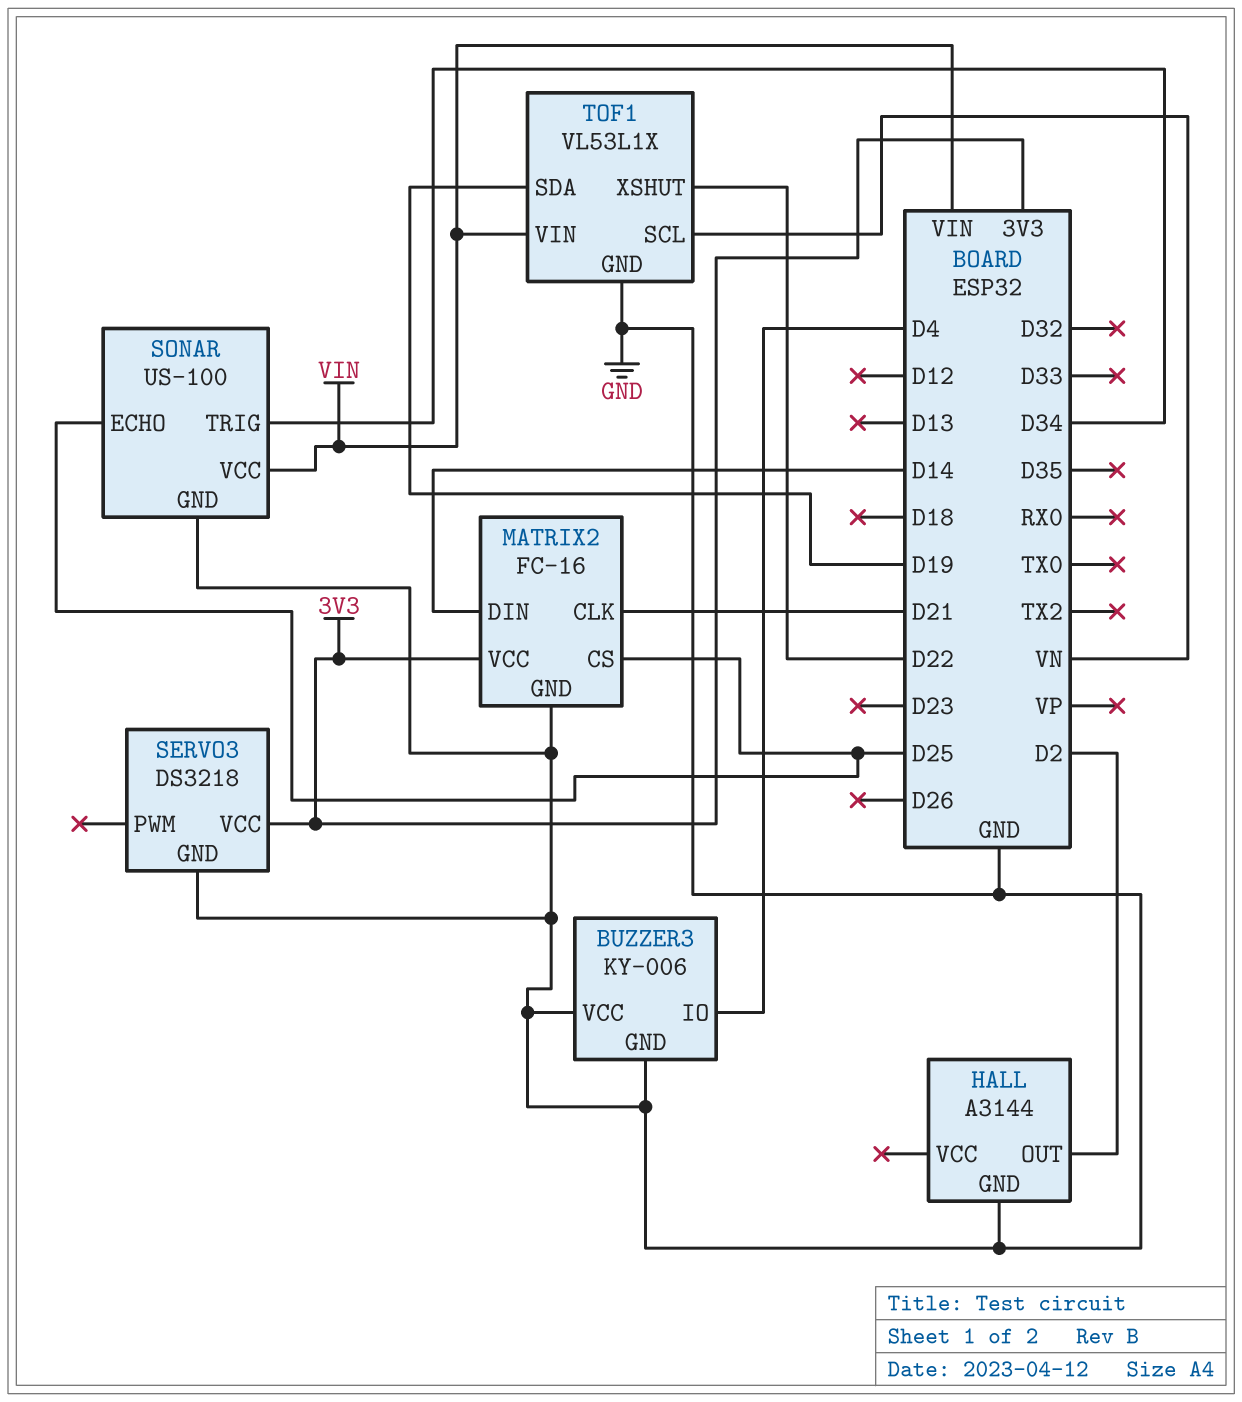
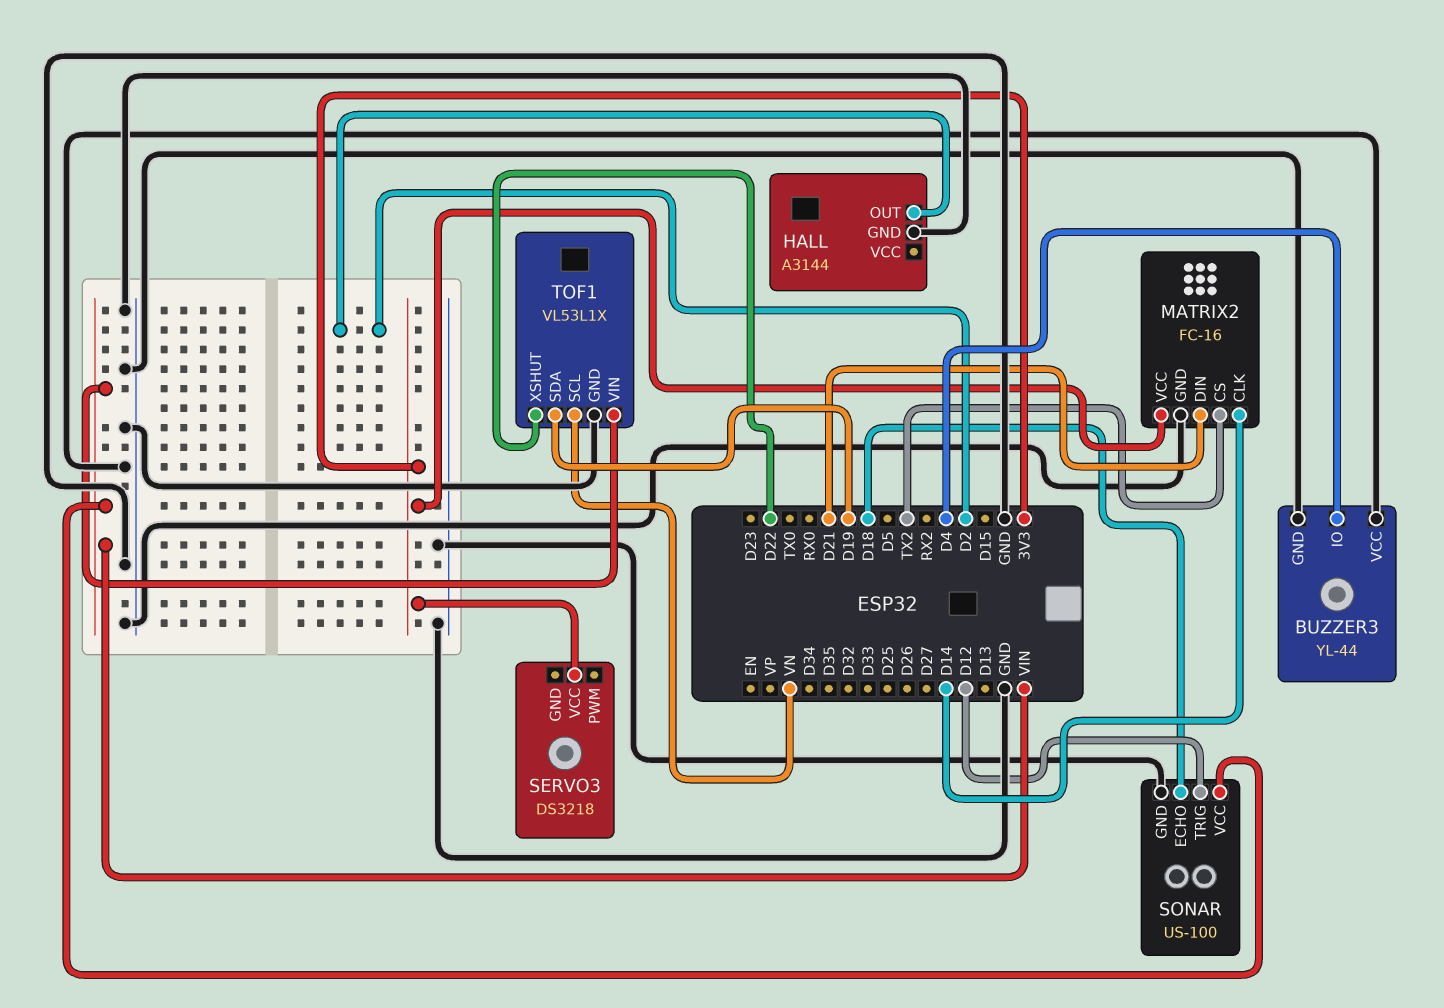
BUZZER3: KY-006 -> YL-44
MATRIX2 pin CLK: D21 -> D14
MATRIX2 pin CS: D25 -> TX2
MATRIX2 pin DIN: D14 -> D21
SERVO3 pin GND: GND -> none
SONAR pin ECHO: D25 -> D18
SONAR pin TRIG: D34 -> D12

